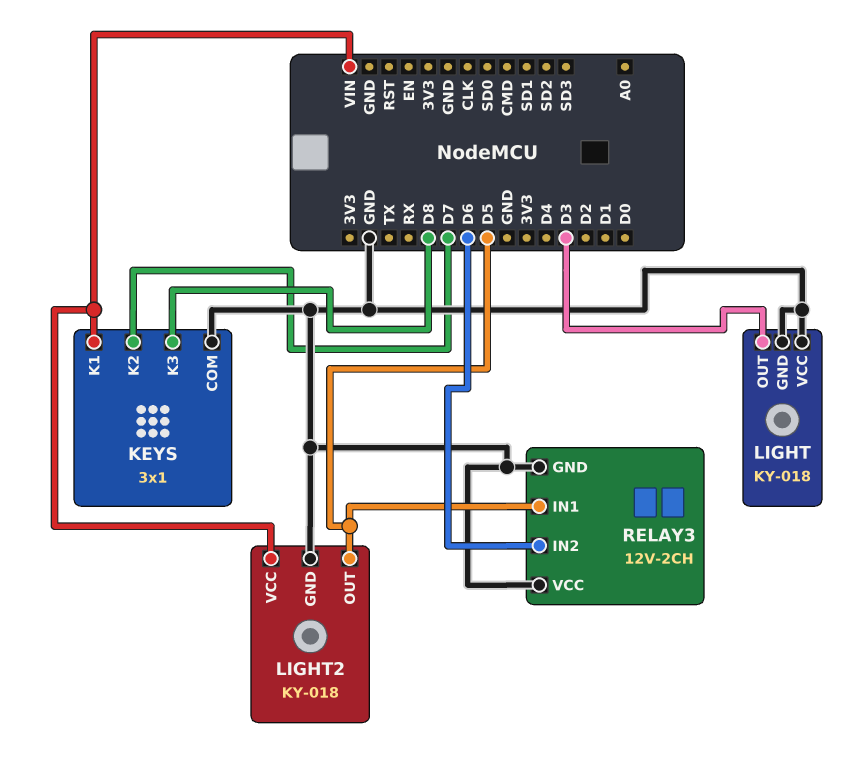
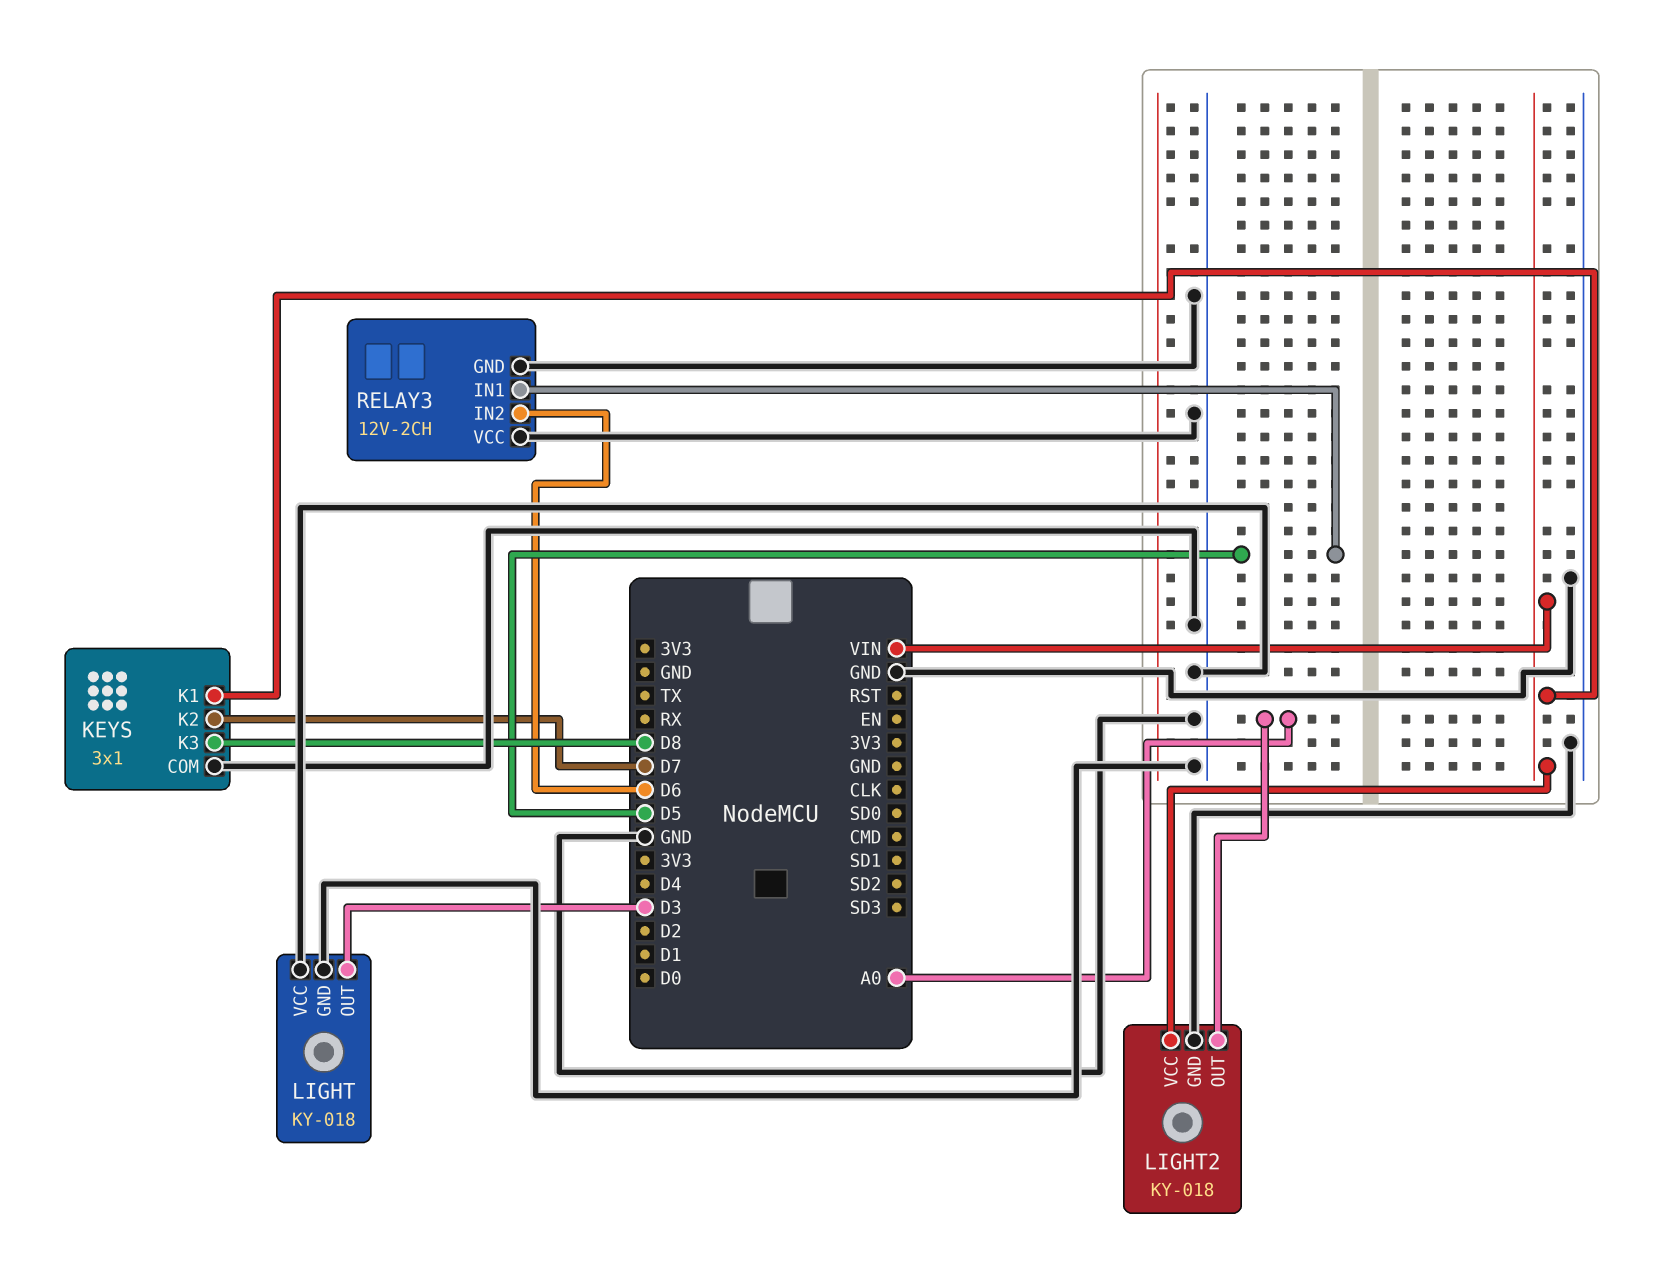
LIGHT2 pin OUT: D5 -> A0

